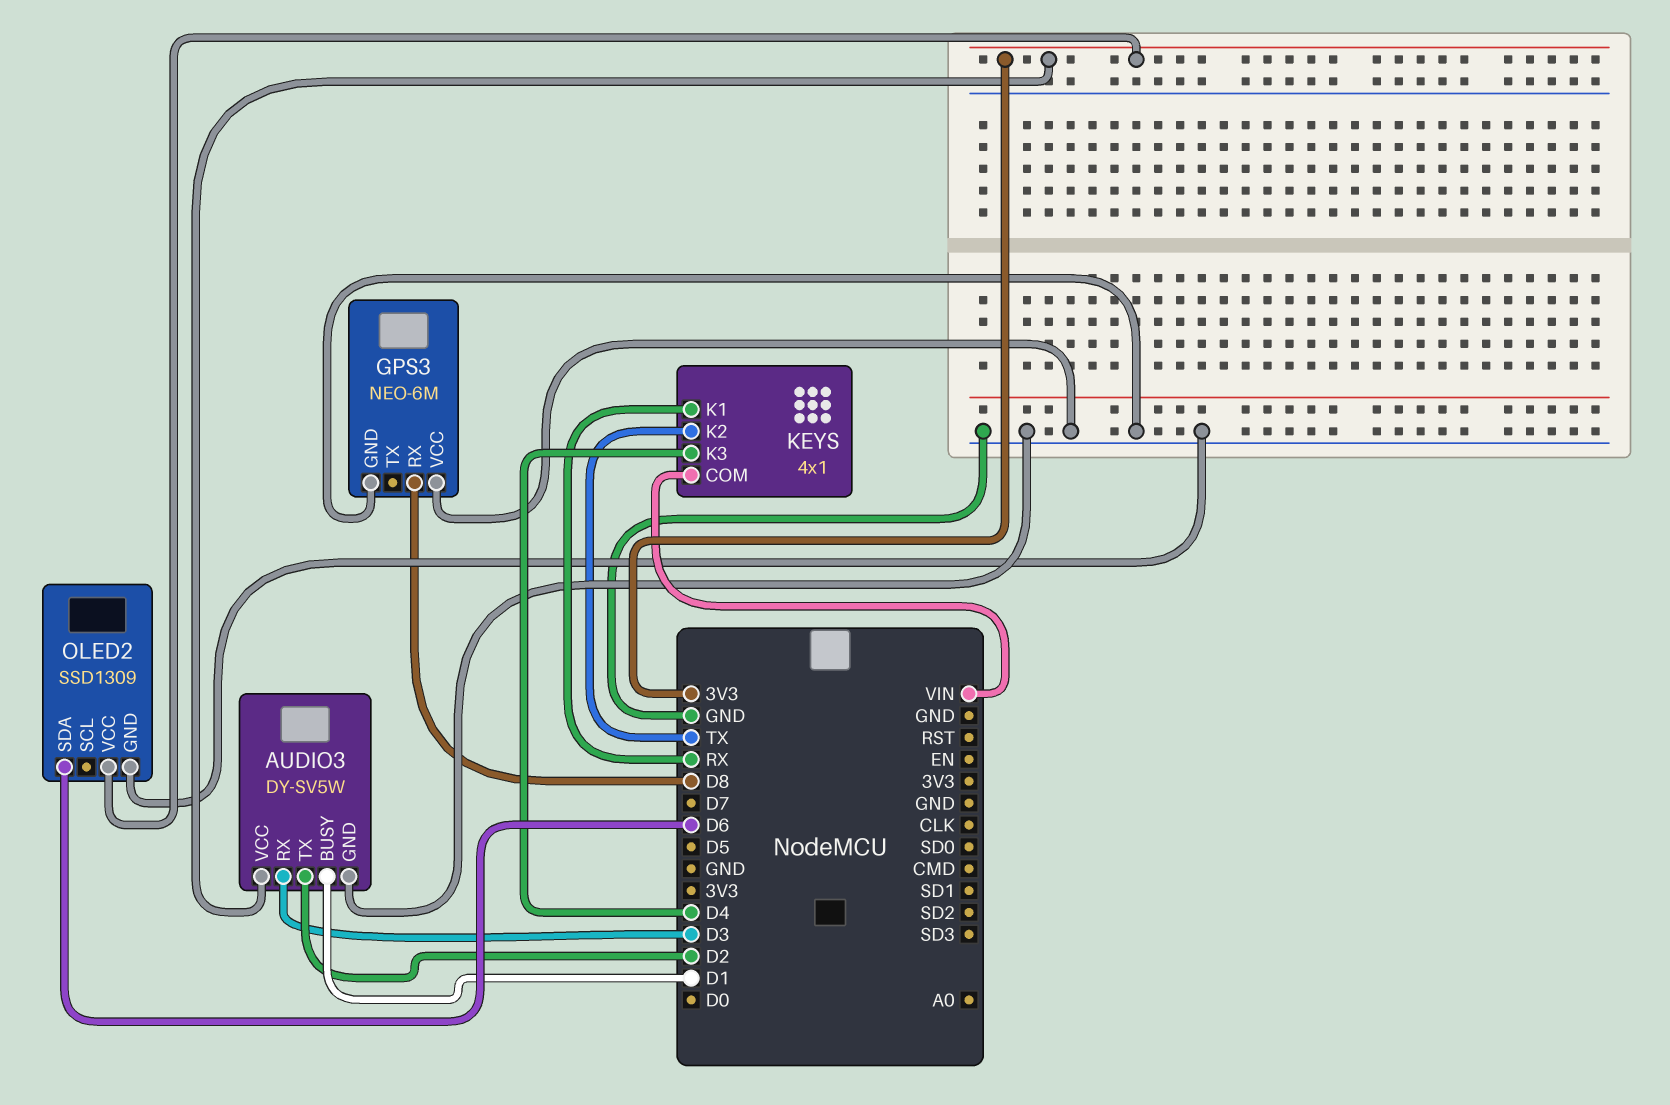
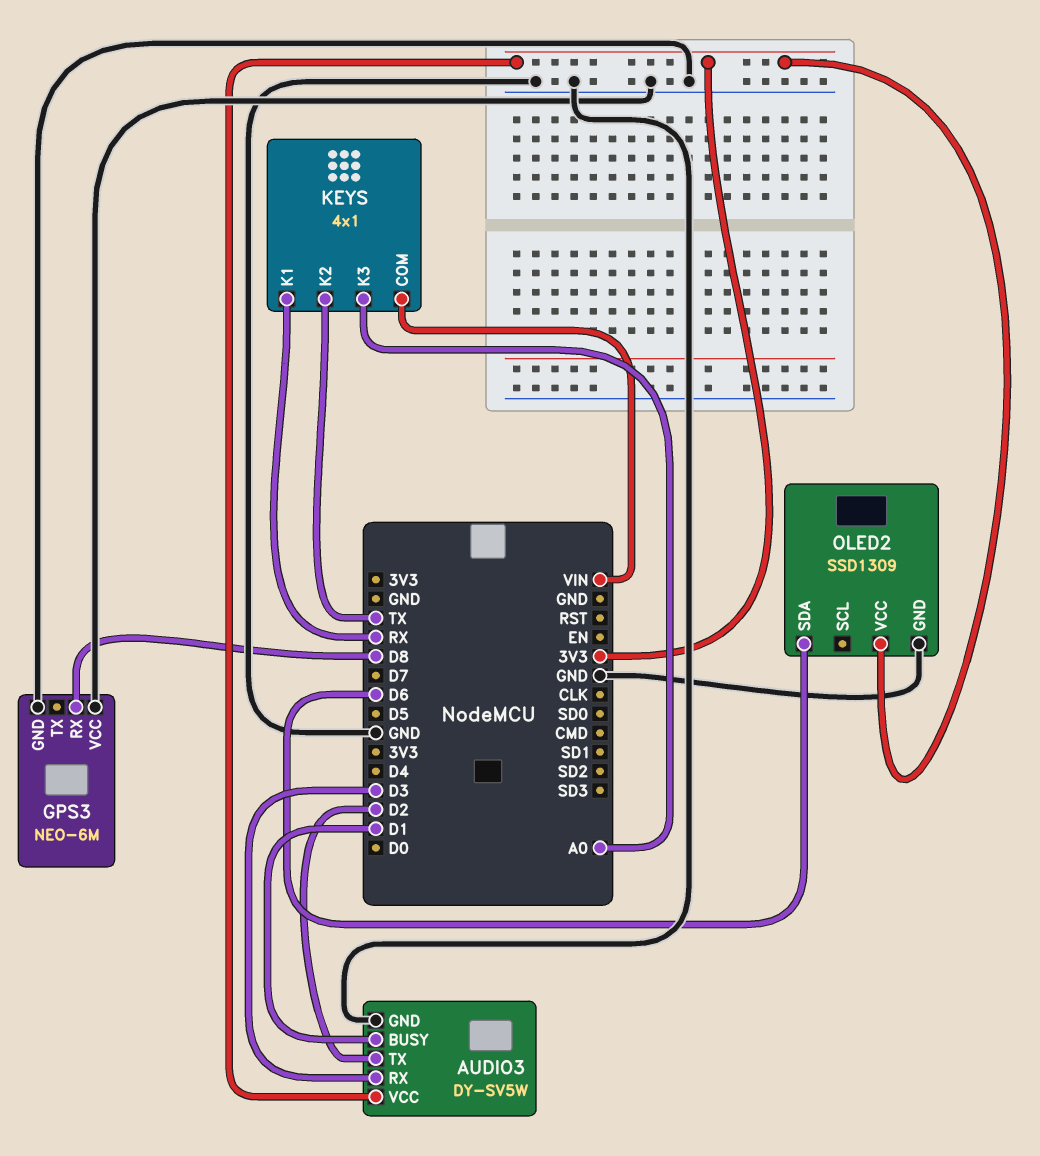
KEYS pin K3: D4 -> A0

